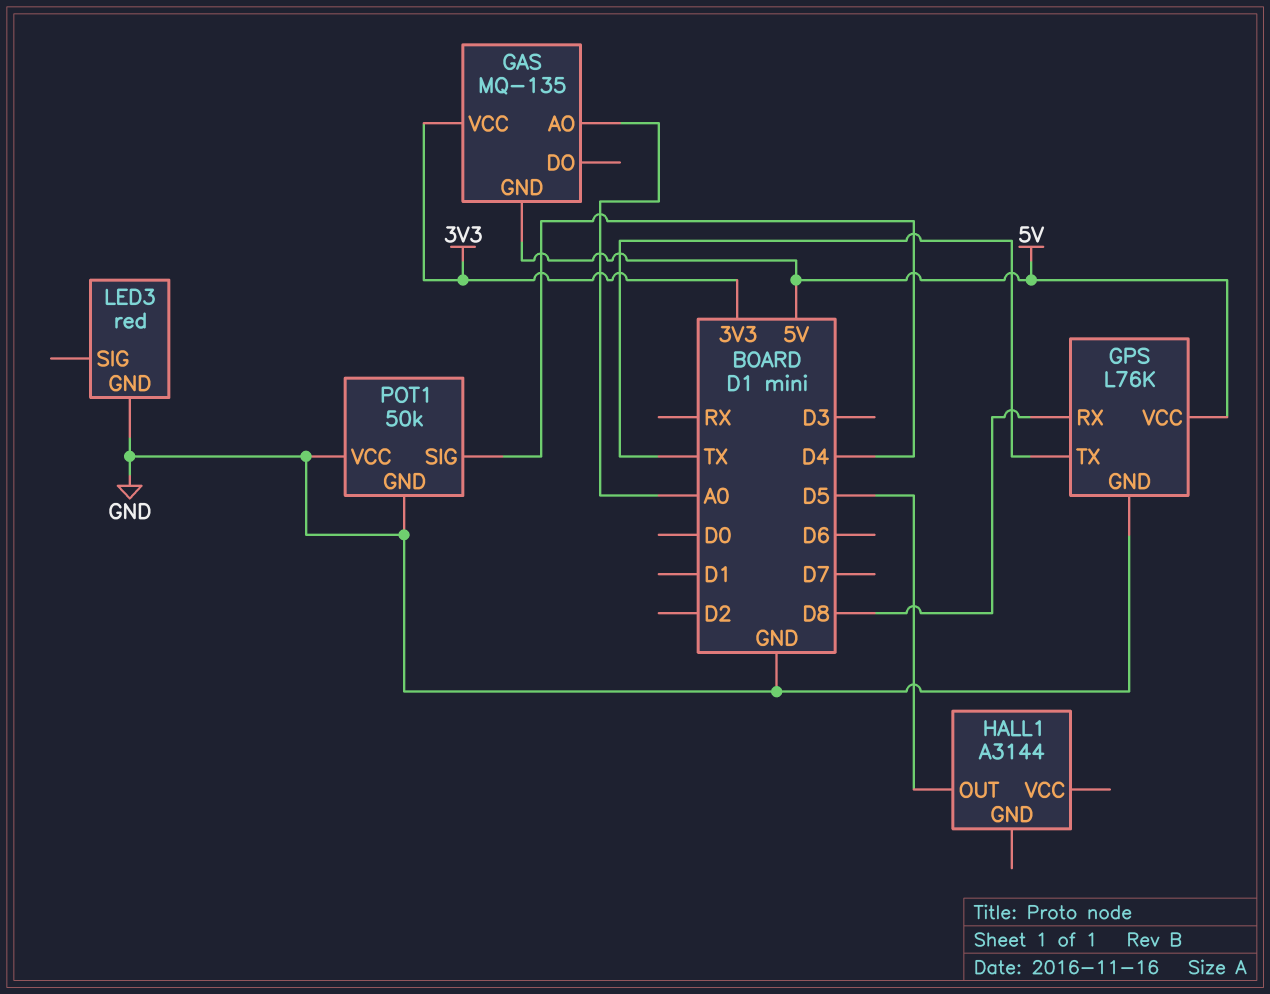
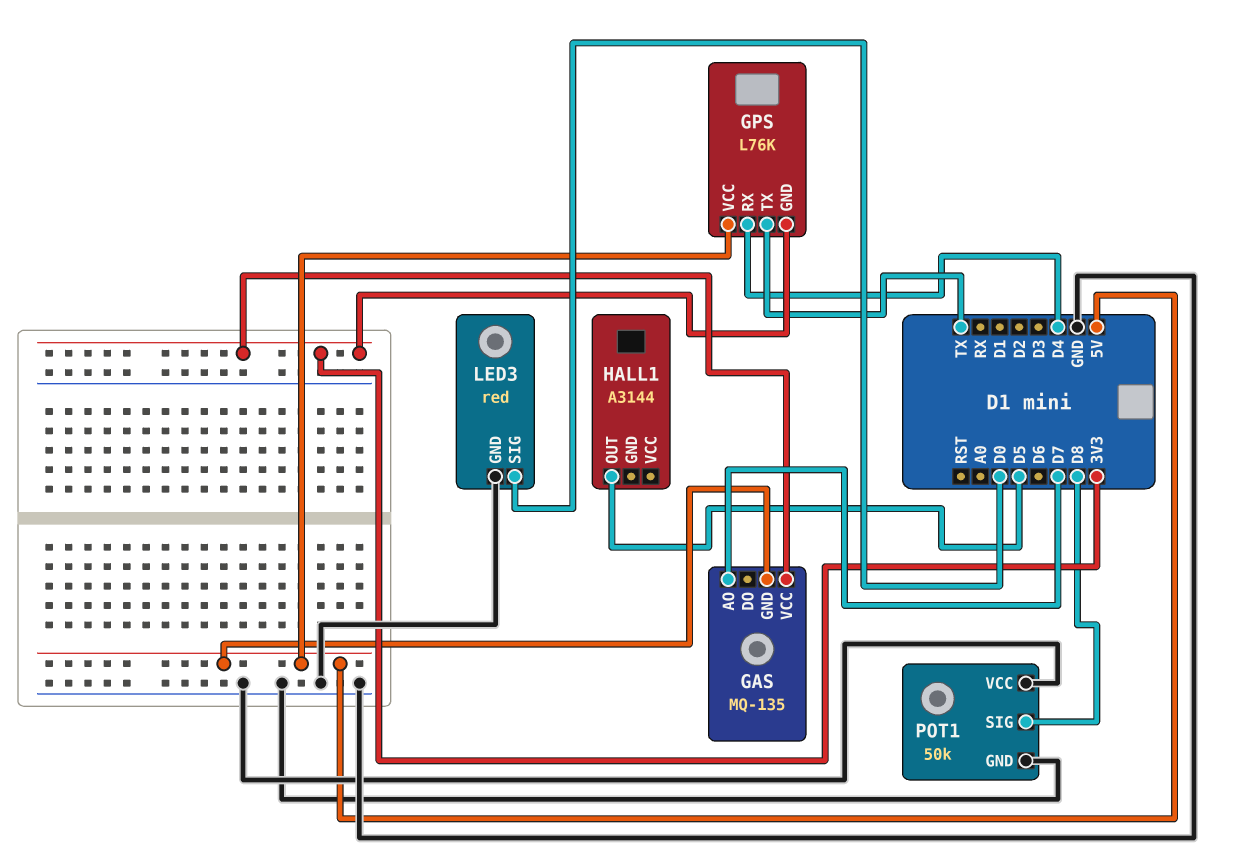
GAS pin AO: A0 -> D7
GPS pin GND: GND -> 3V3
GPS pin RX: D8 -> D4
LED3 pin SIG: none -> D0
POT1 pin SIG: D4 -> D8

